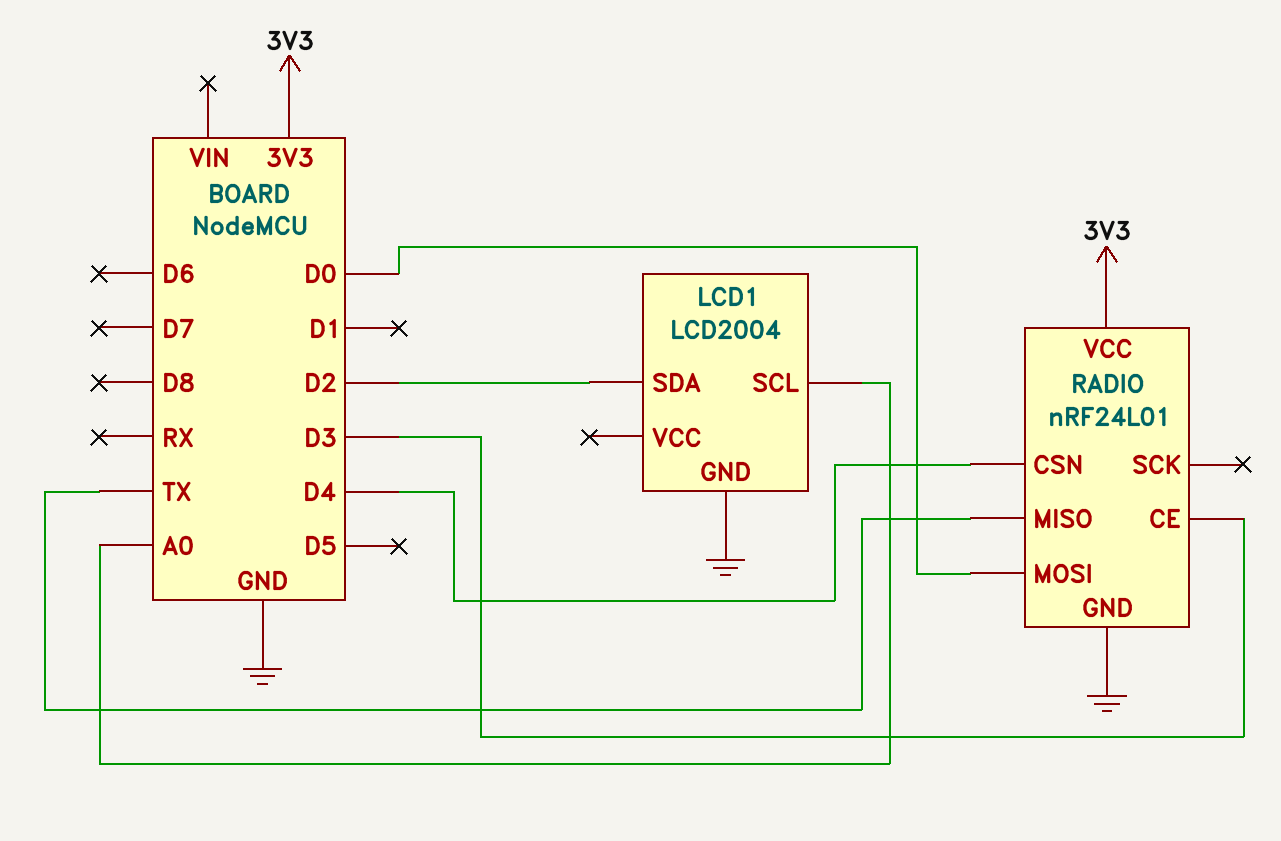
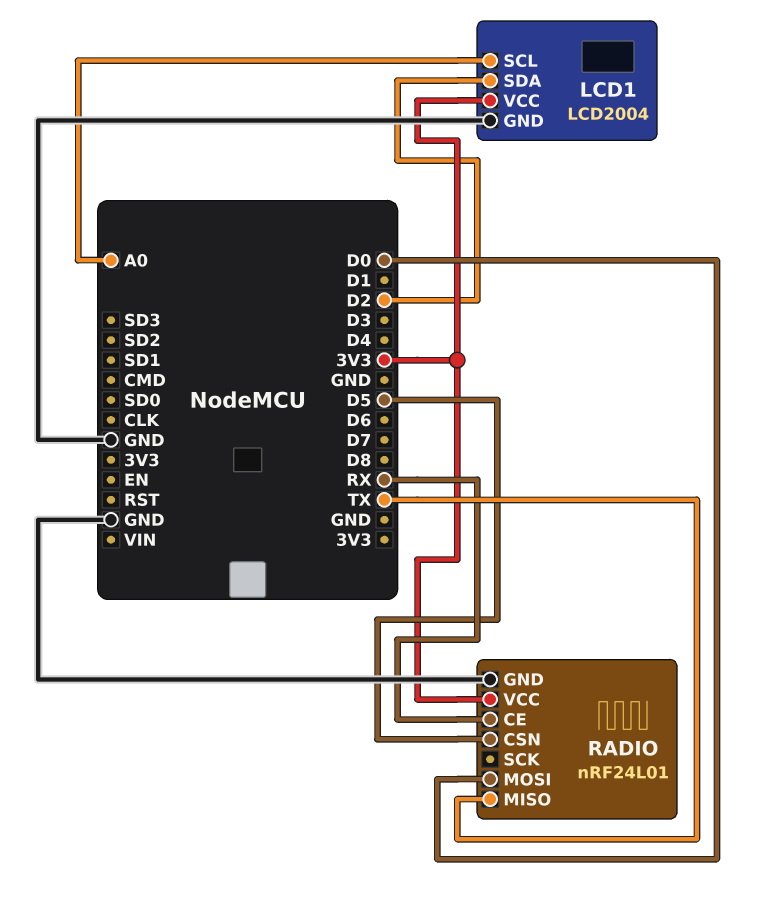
LCD1 pin VCC: none -> 3V3
RADIO pin CE: D3 -> RX
RADIO pin CSN: D4 -> D5

